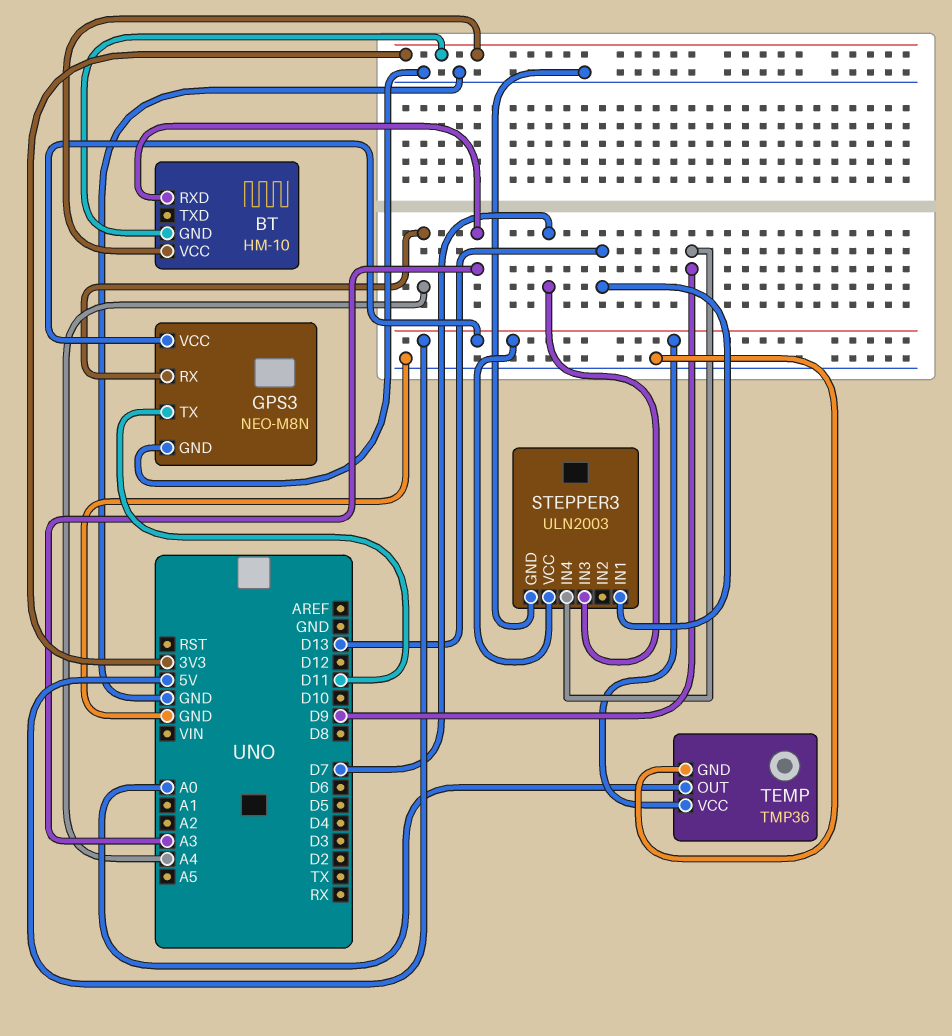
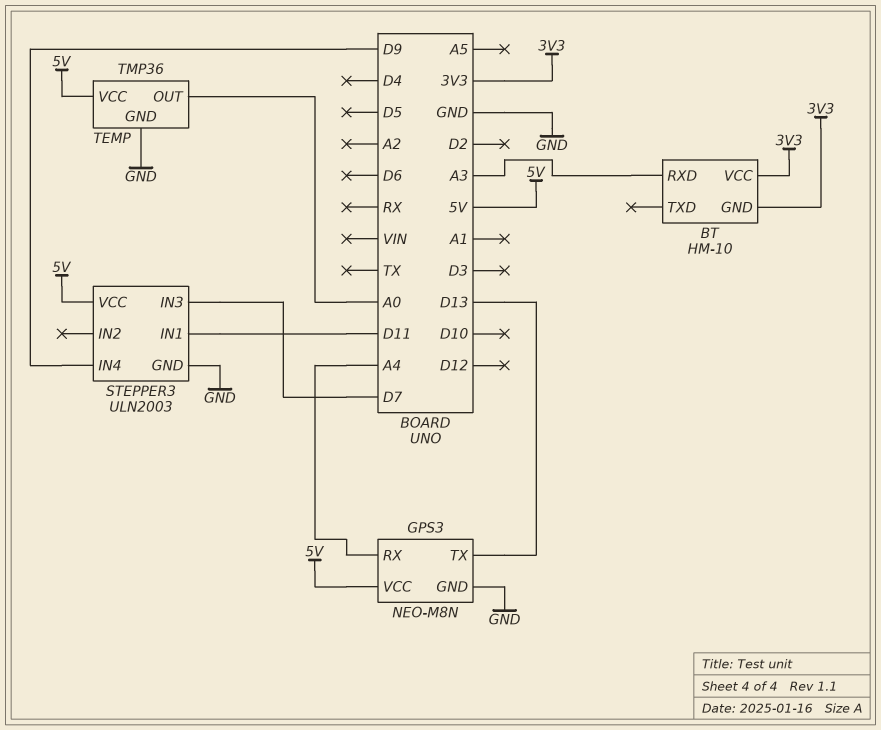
GPS3 pin TX: D11 -> D13
STEPPER3 pin IN1: D13 -> D11

